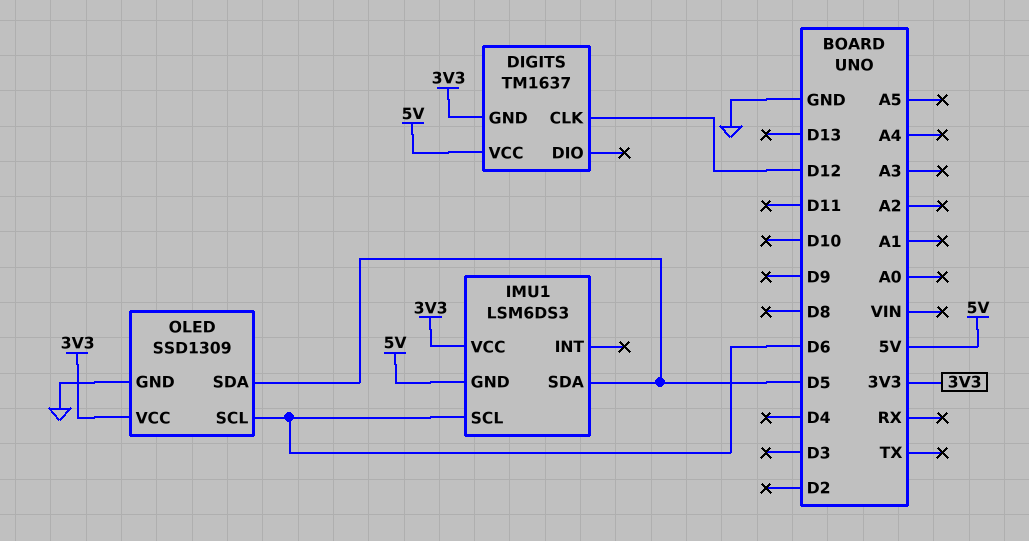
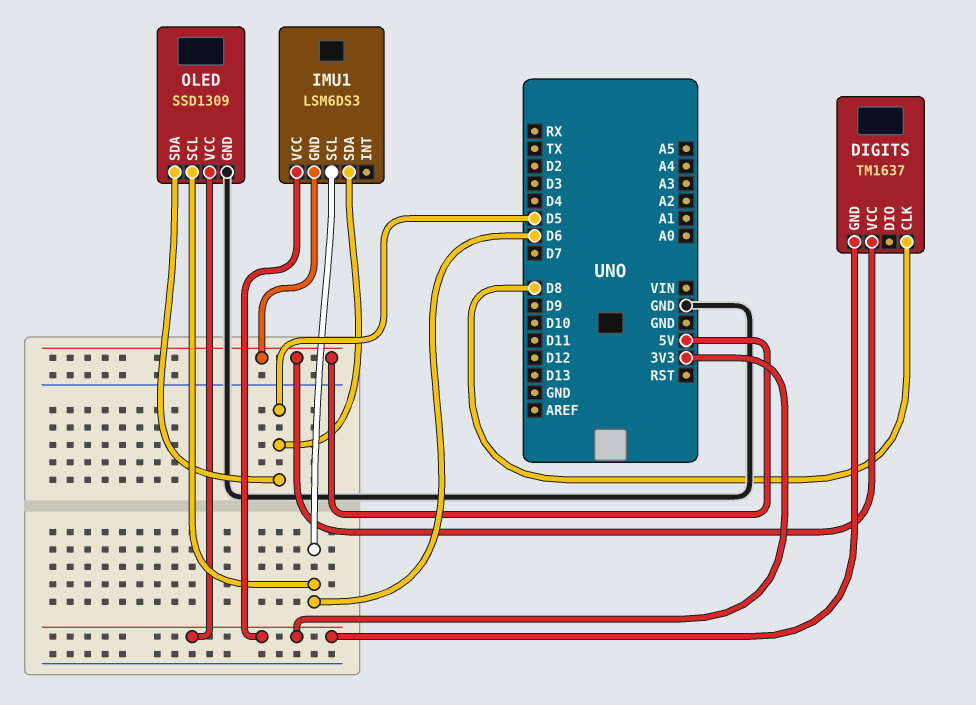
DIGITS pin CLK: D12 -> D8

